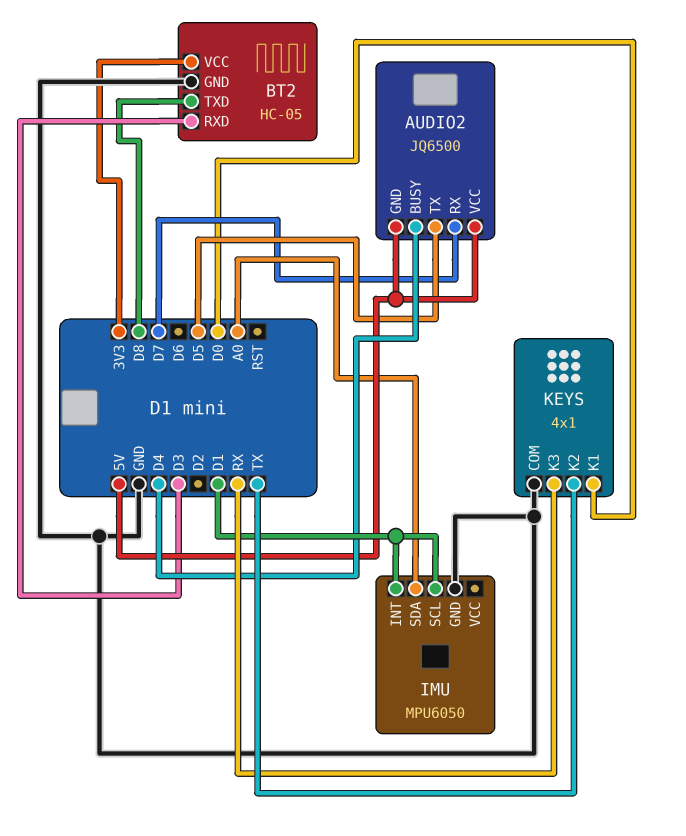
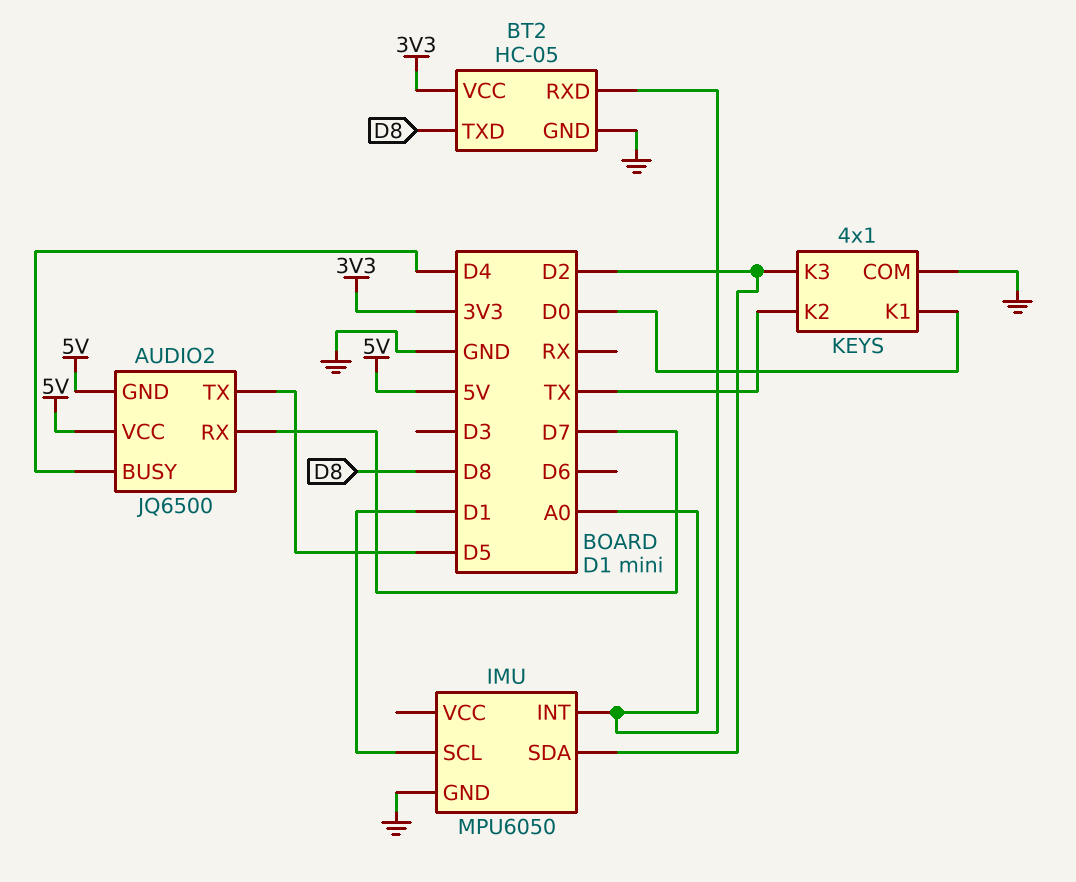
BT2 pin RXD: D3 -> A0
IMU pin INT: D1 -> A0
IMU pin SDA: A0 -> D2
KEYS pin K3: RX -> D2

